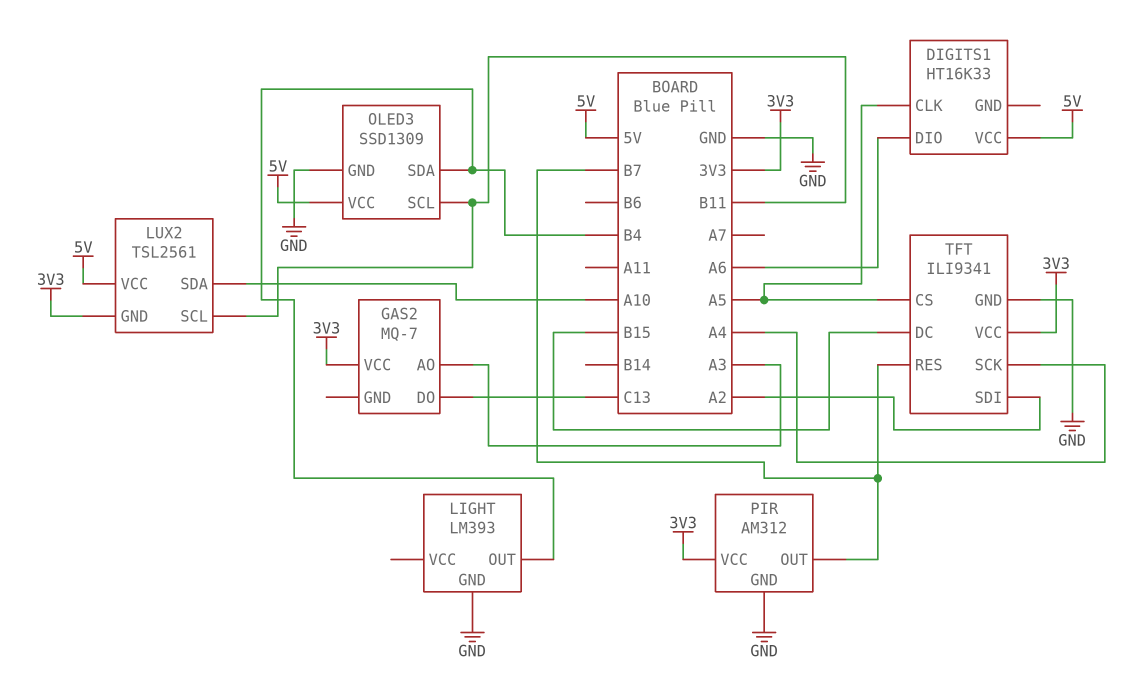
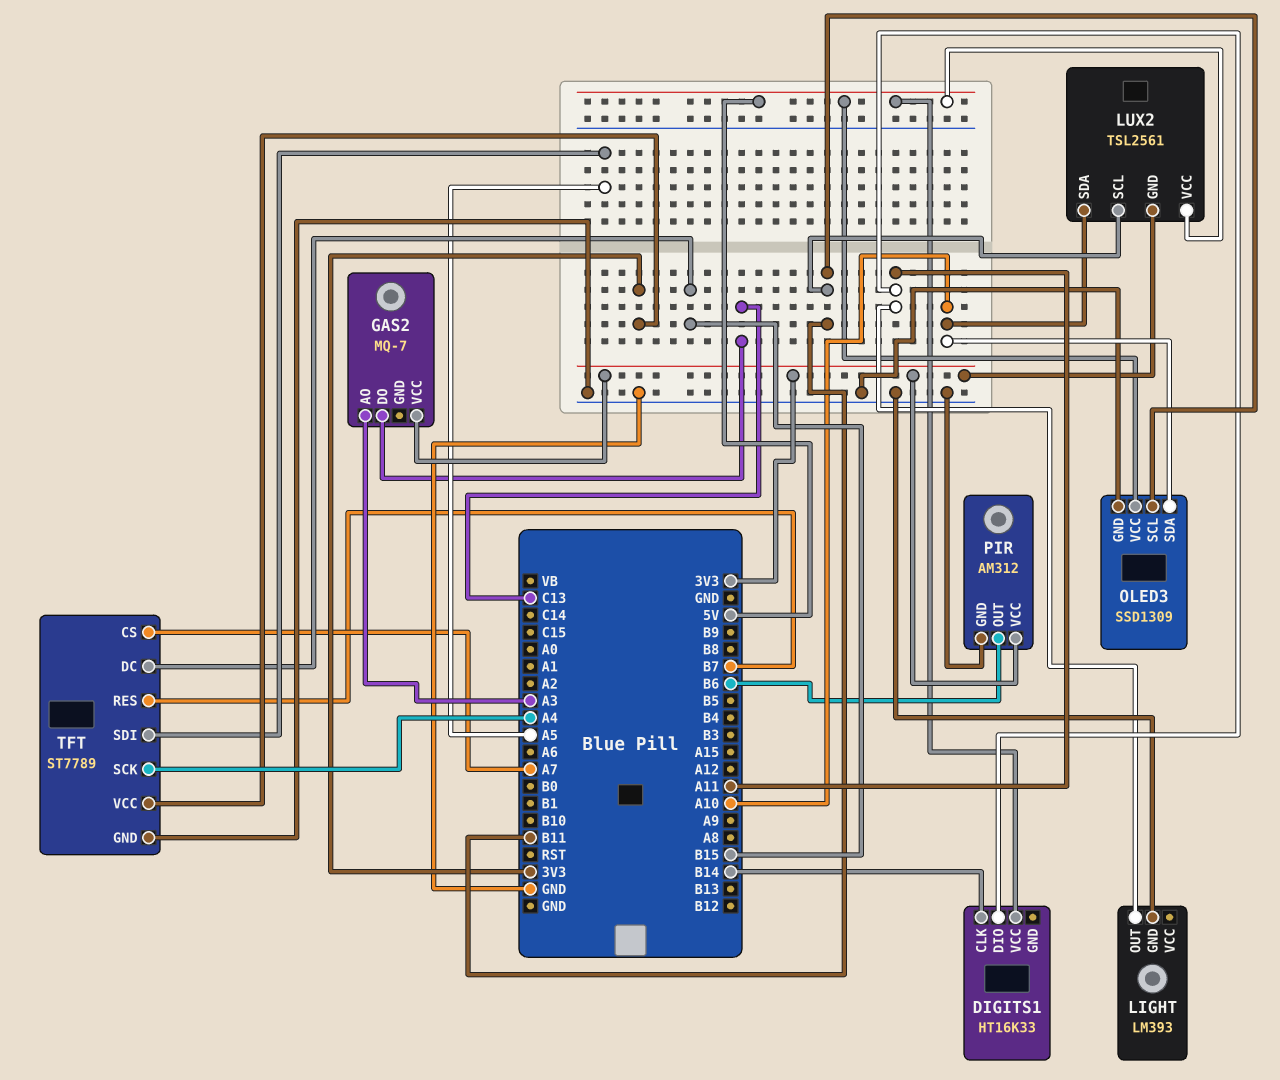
DIGITS1 pin CLK: A5 -> B14
DIGITS1 pin DIO: A6 -> A11
LIGHT pin OUT: B4 -> A11
OLED3 pin SDA: B4 -> A10
PIR pin OUT: B7 -> B6
TFT: ILI9341 -> ST7789
TFT pin CS: A5 -> A7
TFT pin SDI: A2 -> A5

